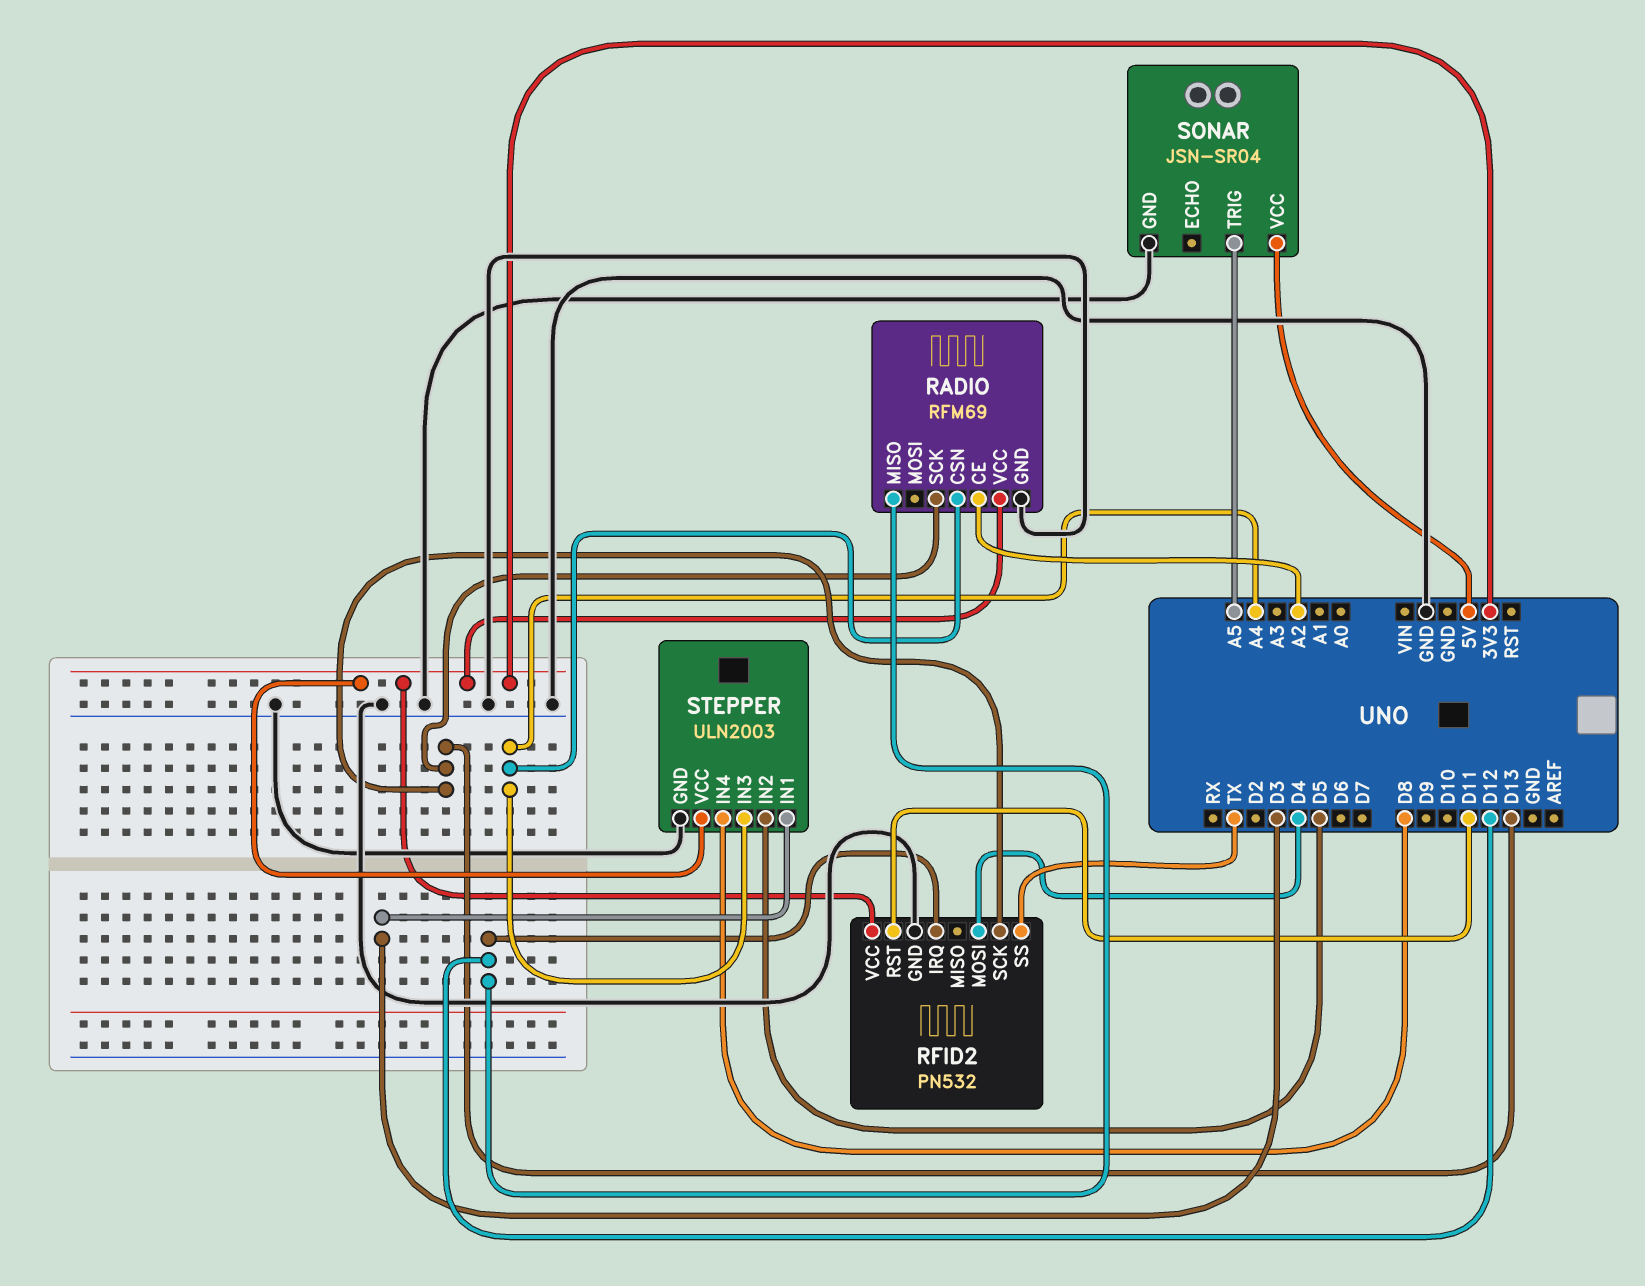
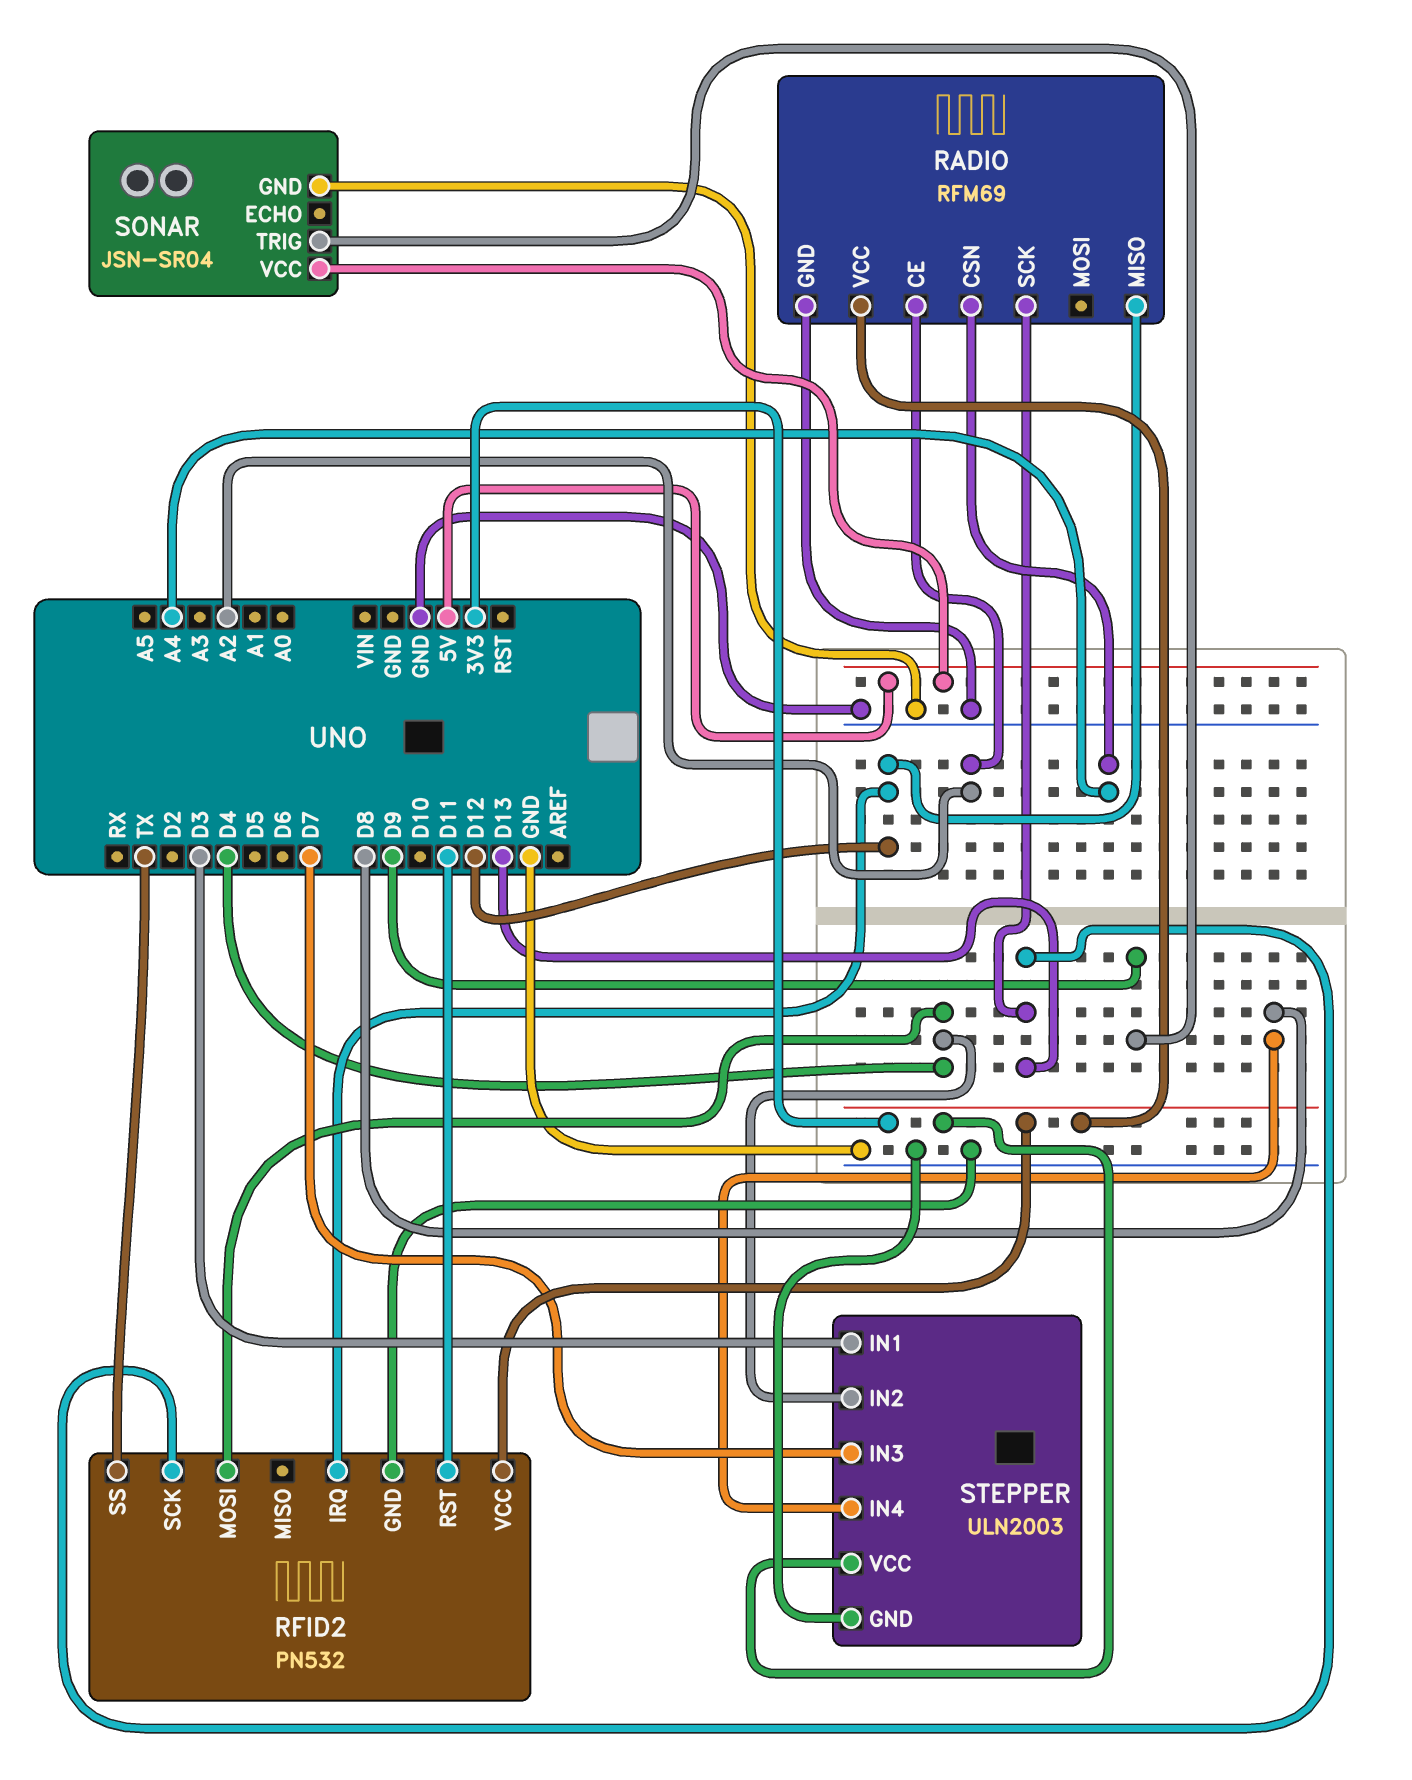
SONAR pin TRIG: A5 -> D9
STEPPER pin IN2: D5 -> D4
STEPPER pin IN3: A4 -> D7

